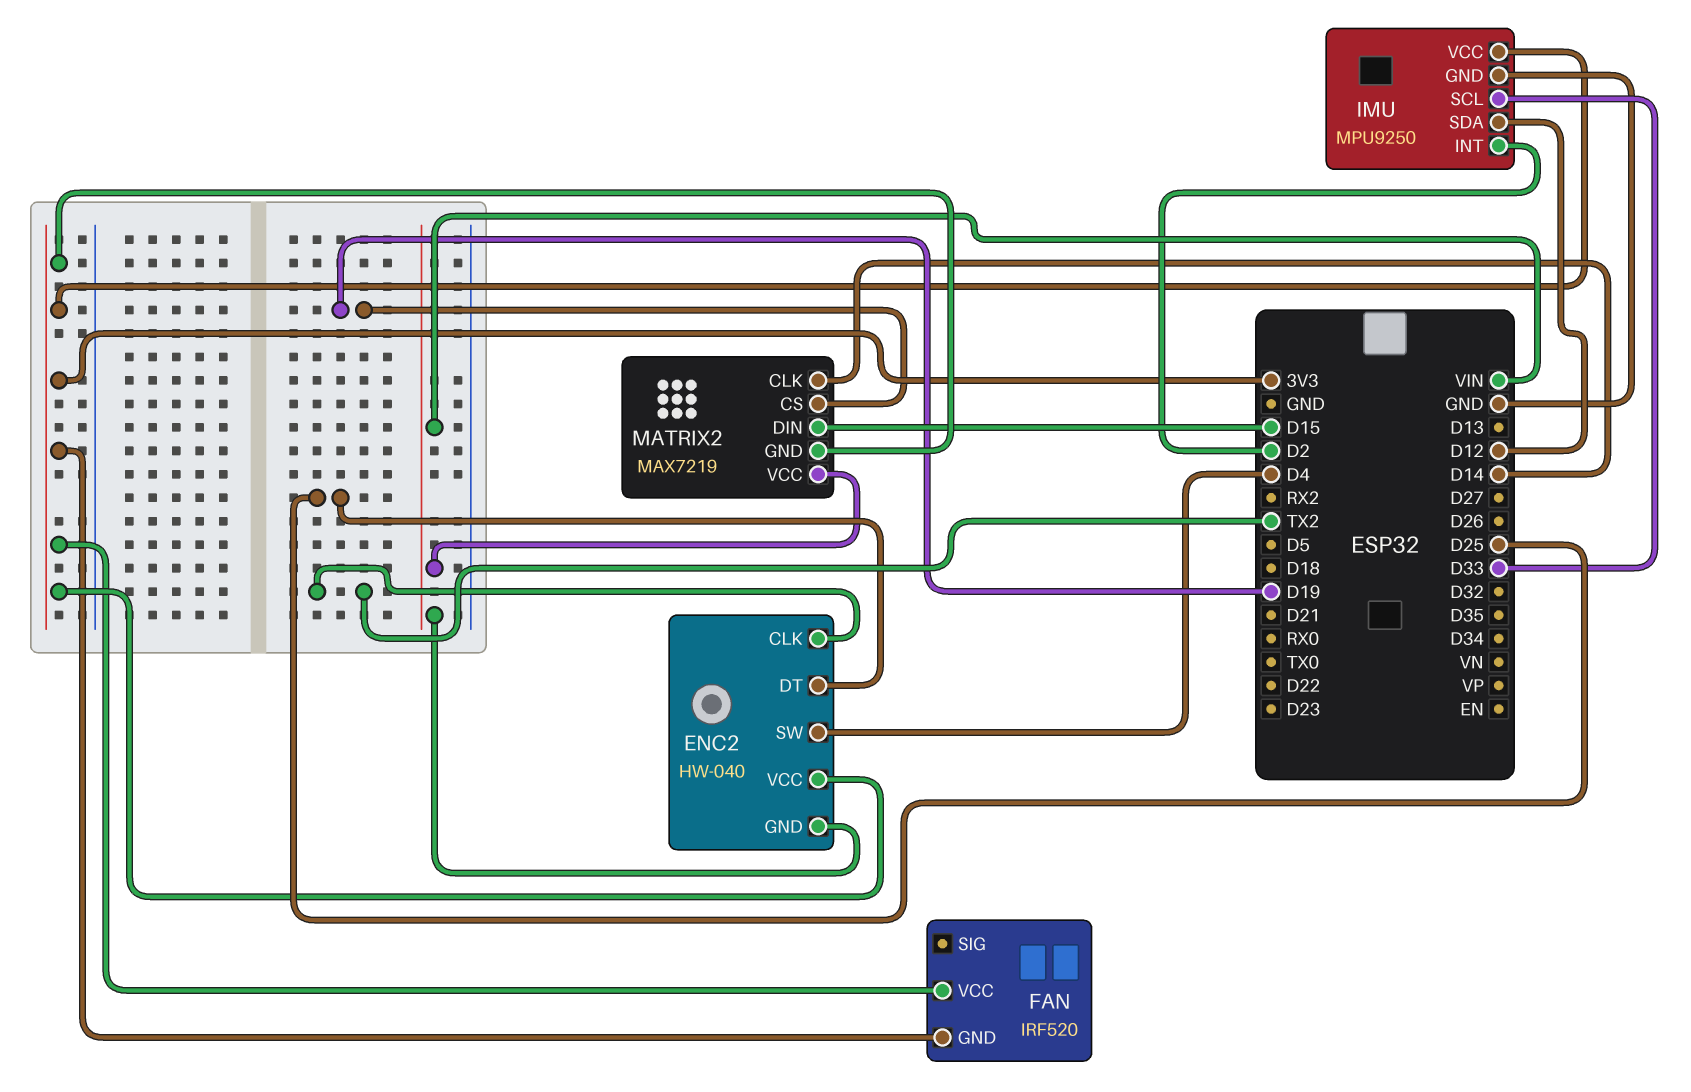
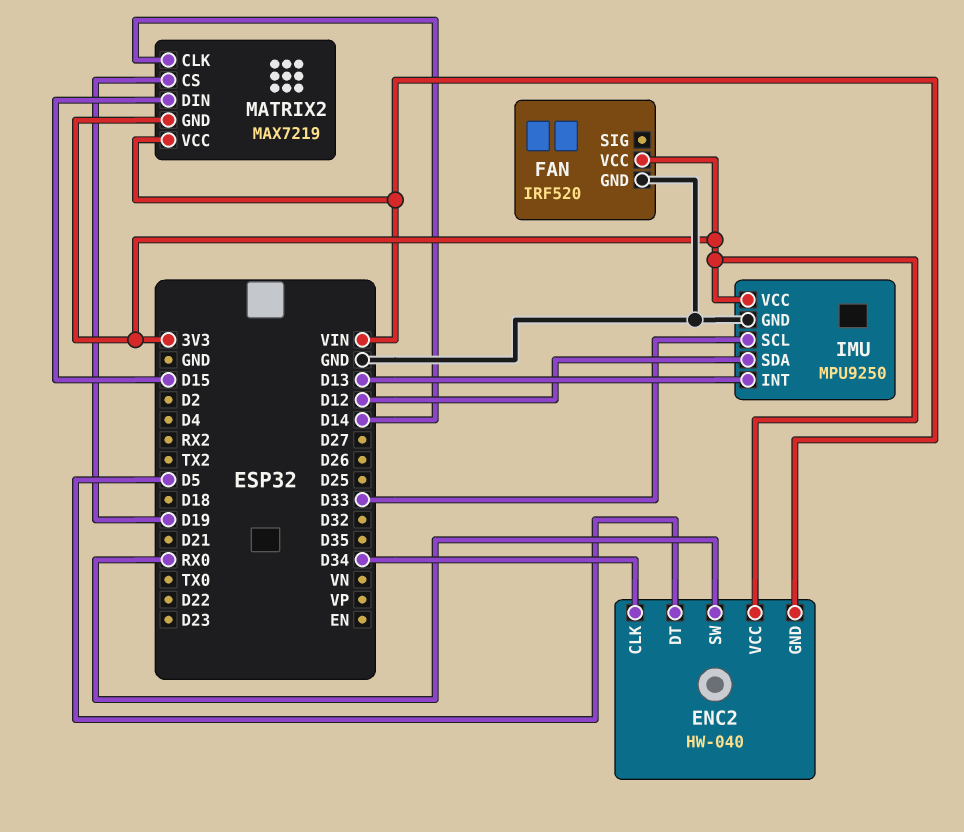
ENC2 pin CLK: TX2 -> D34
ENC2 pin DT: D25 -> D5
ENC2 pin SW: D4 -> RX0
FAN pin GND: 3V3 -> GND
IMU pin INT: D2 -> D13

